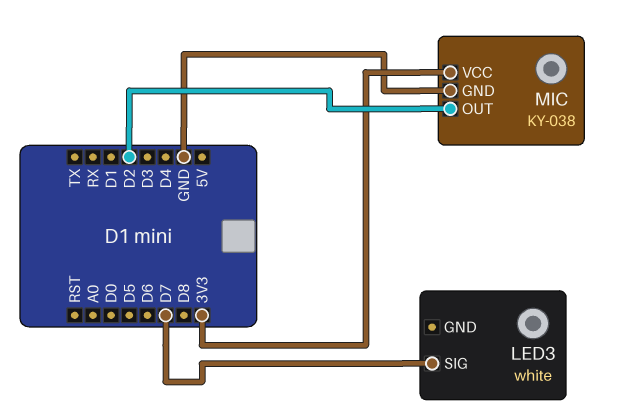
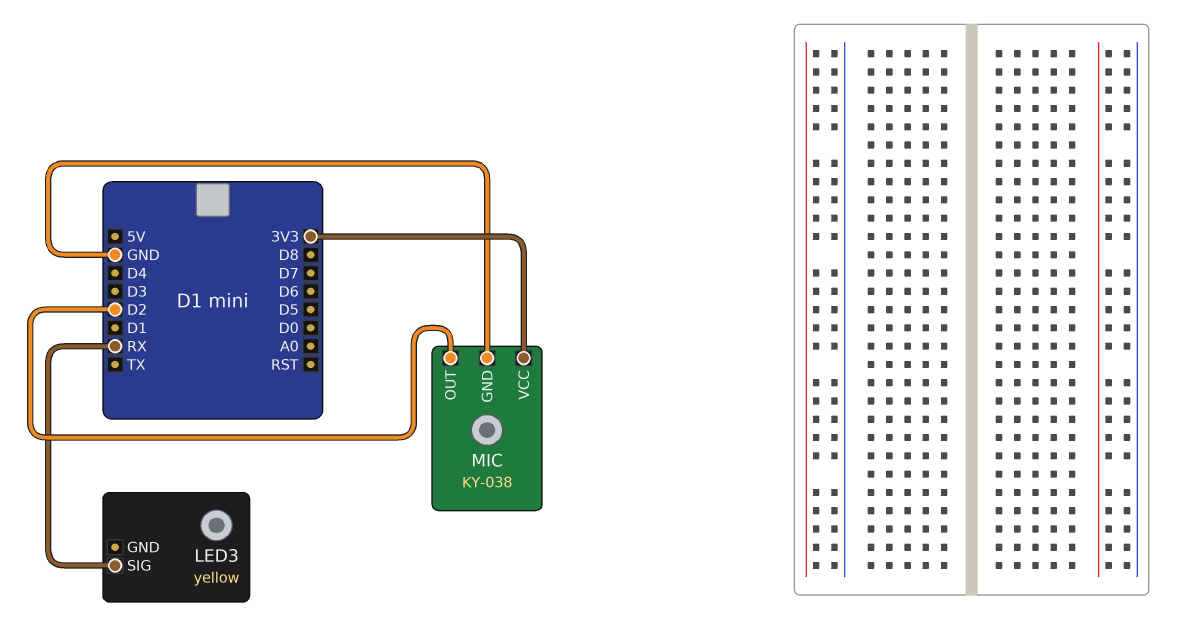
LED3: white -> yellow
LED3 pin SIG: D7 -> RX

